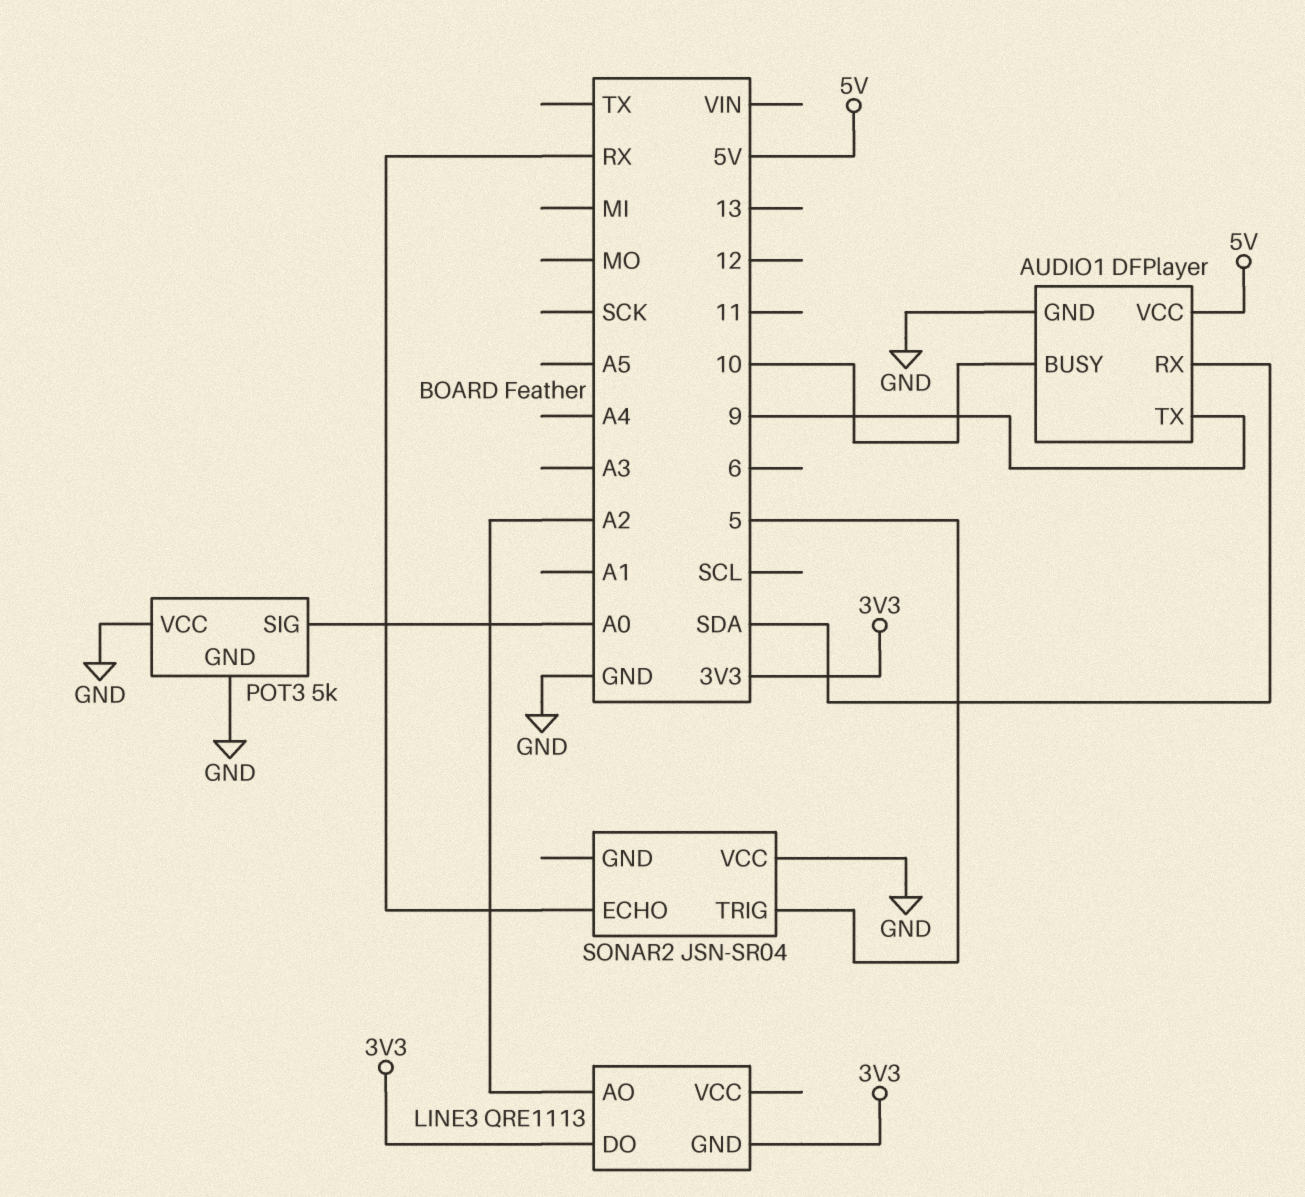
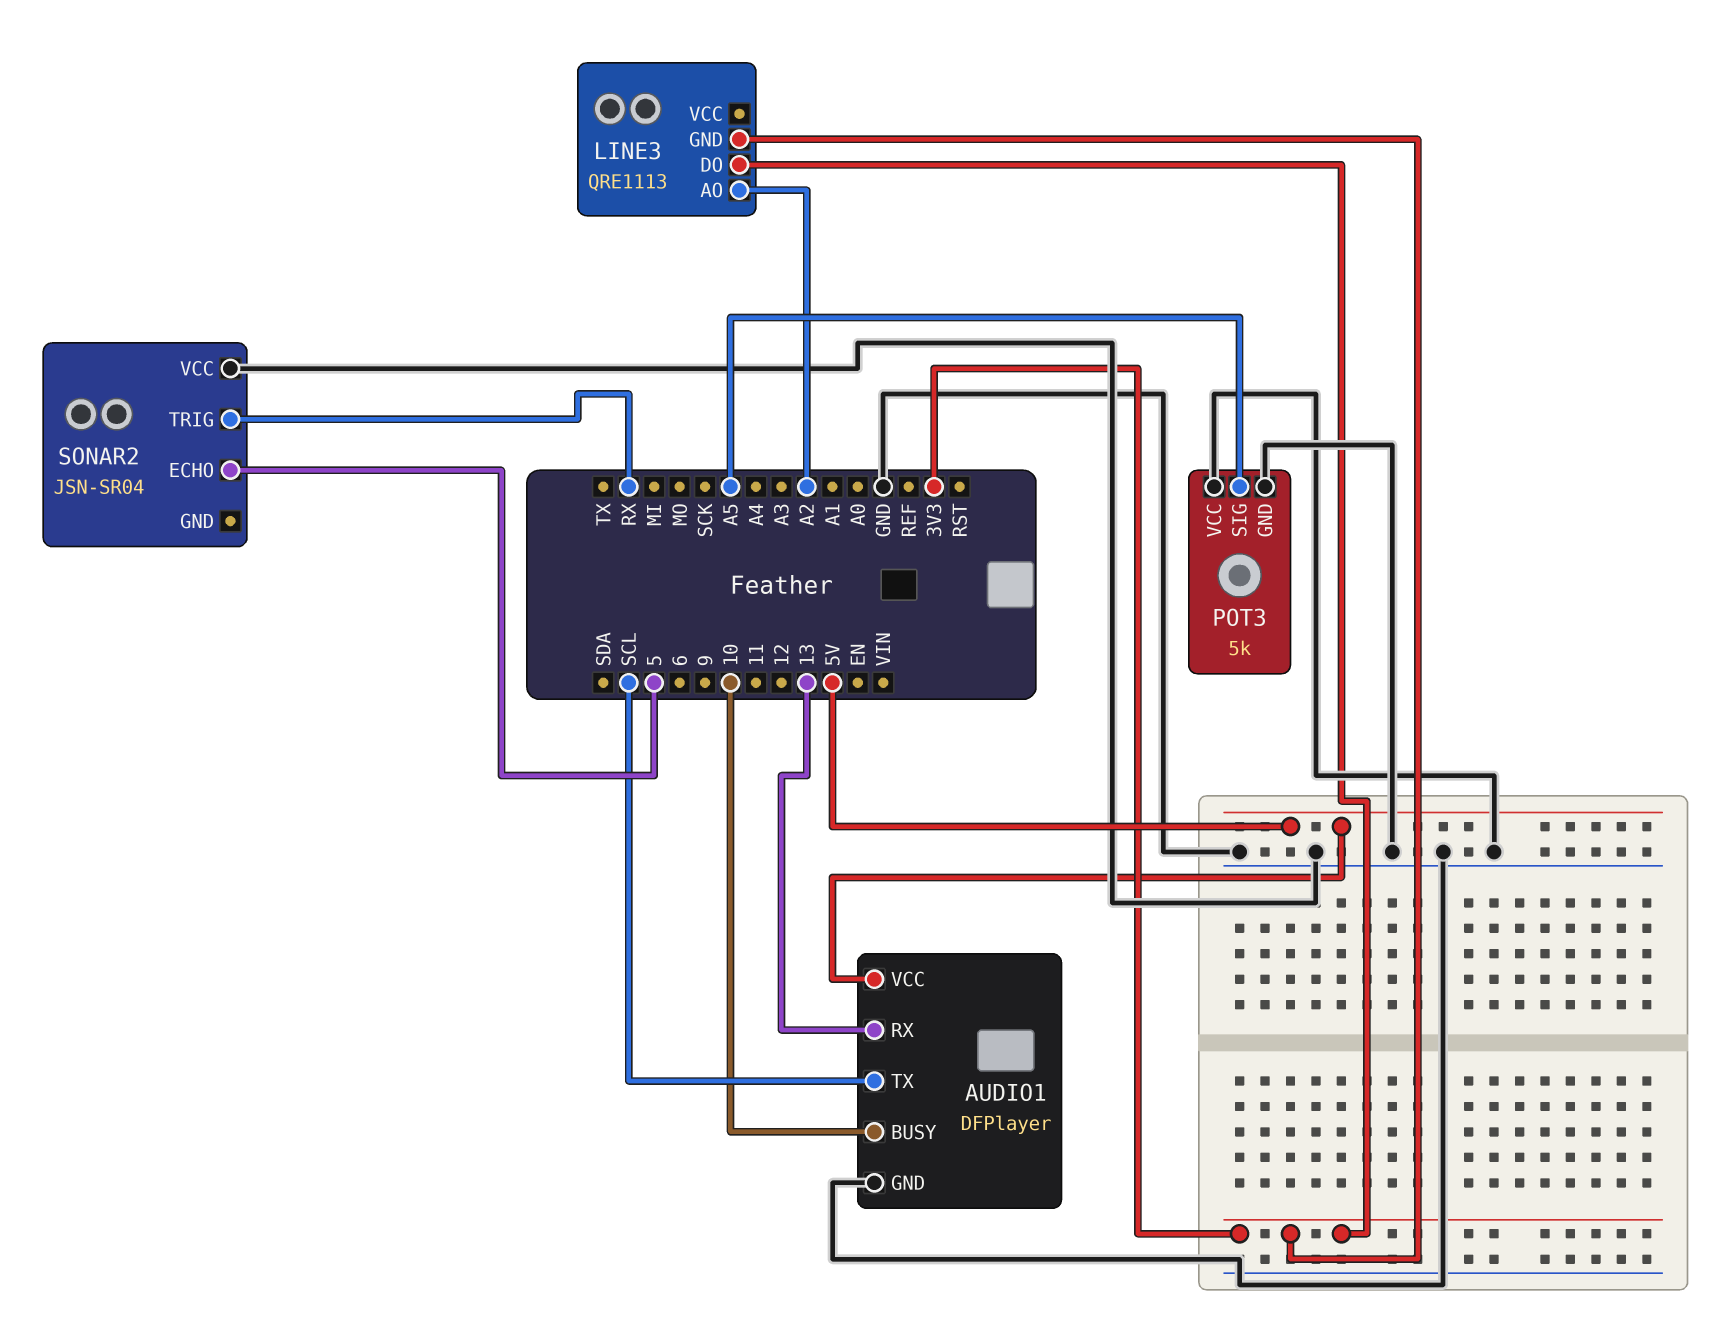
AUDIO1 pin RX: SDA -> 13
AUDIO1 pin TX: 9 -> SCL
POT3 pin SIG: A0 -> A5
SONAR2 pin ECHO: RX -> 5
SONAR2 pin TRIG: 5 -> RX

